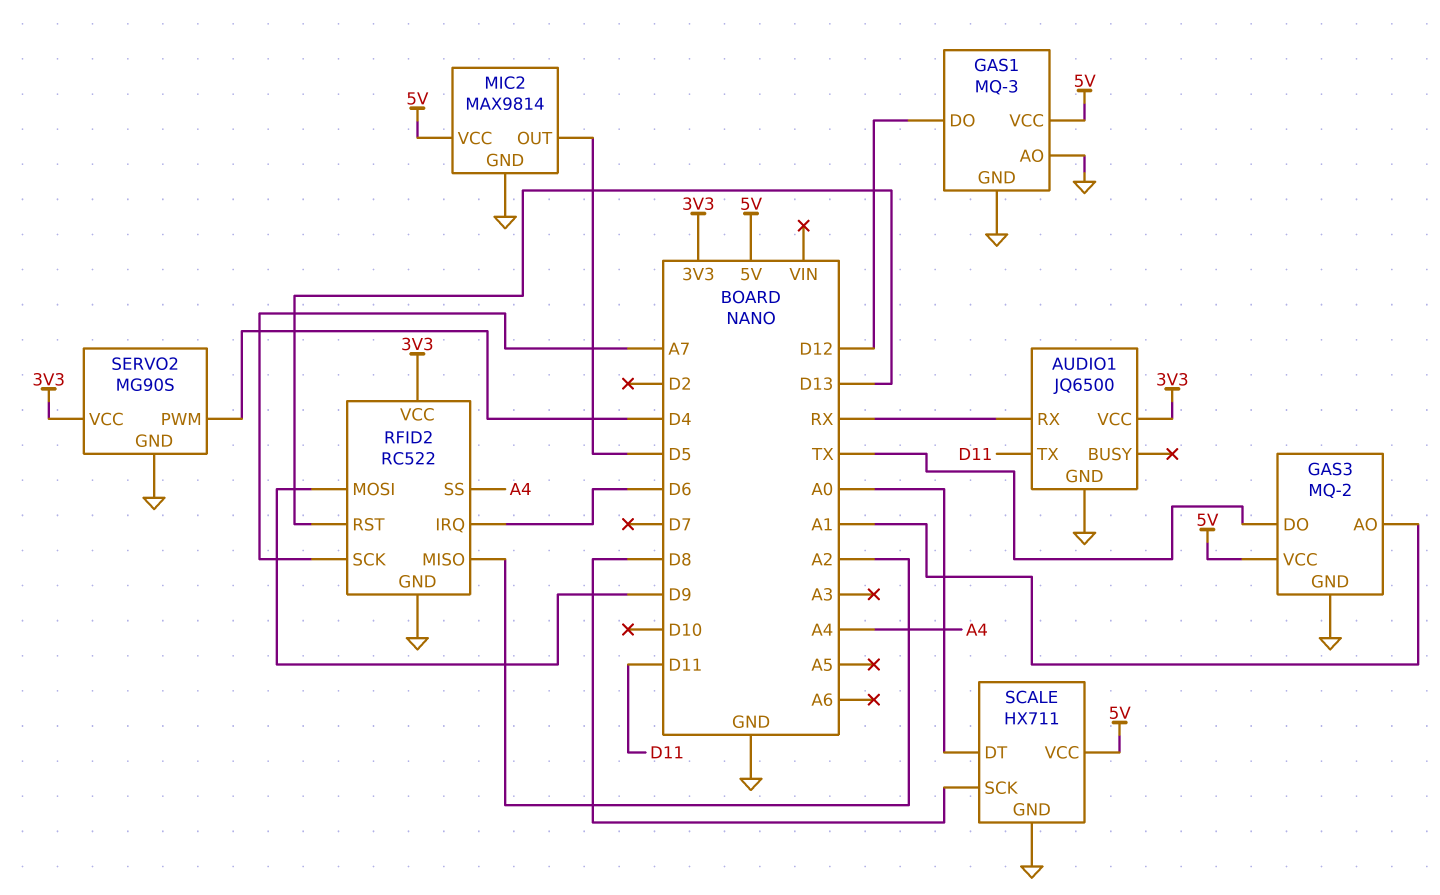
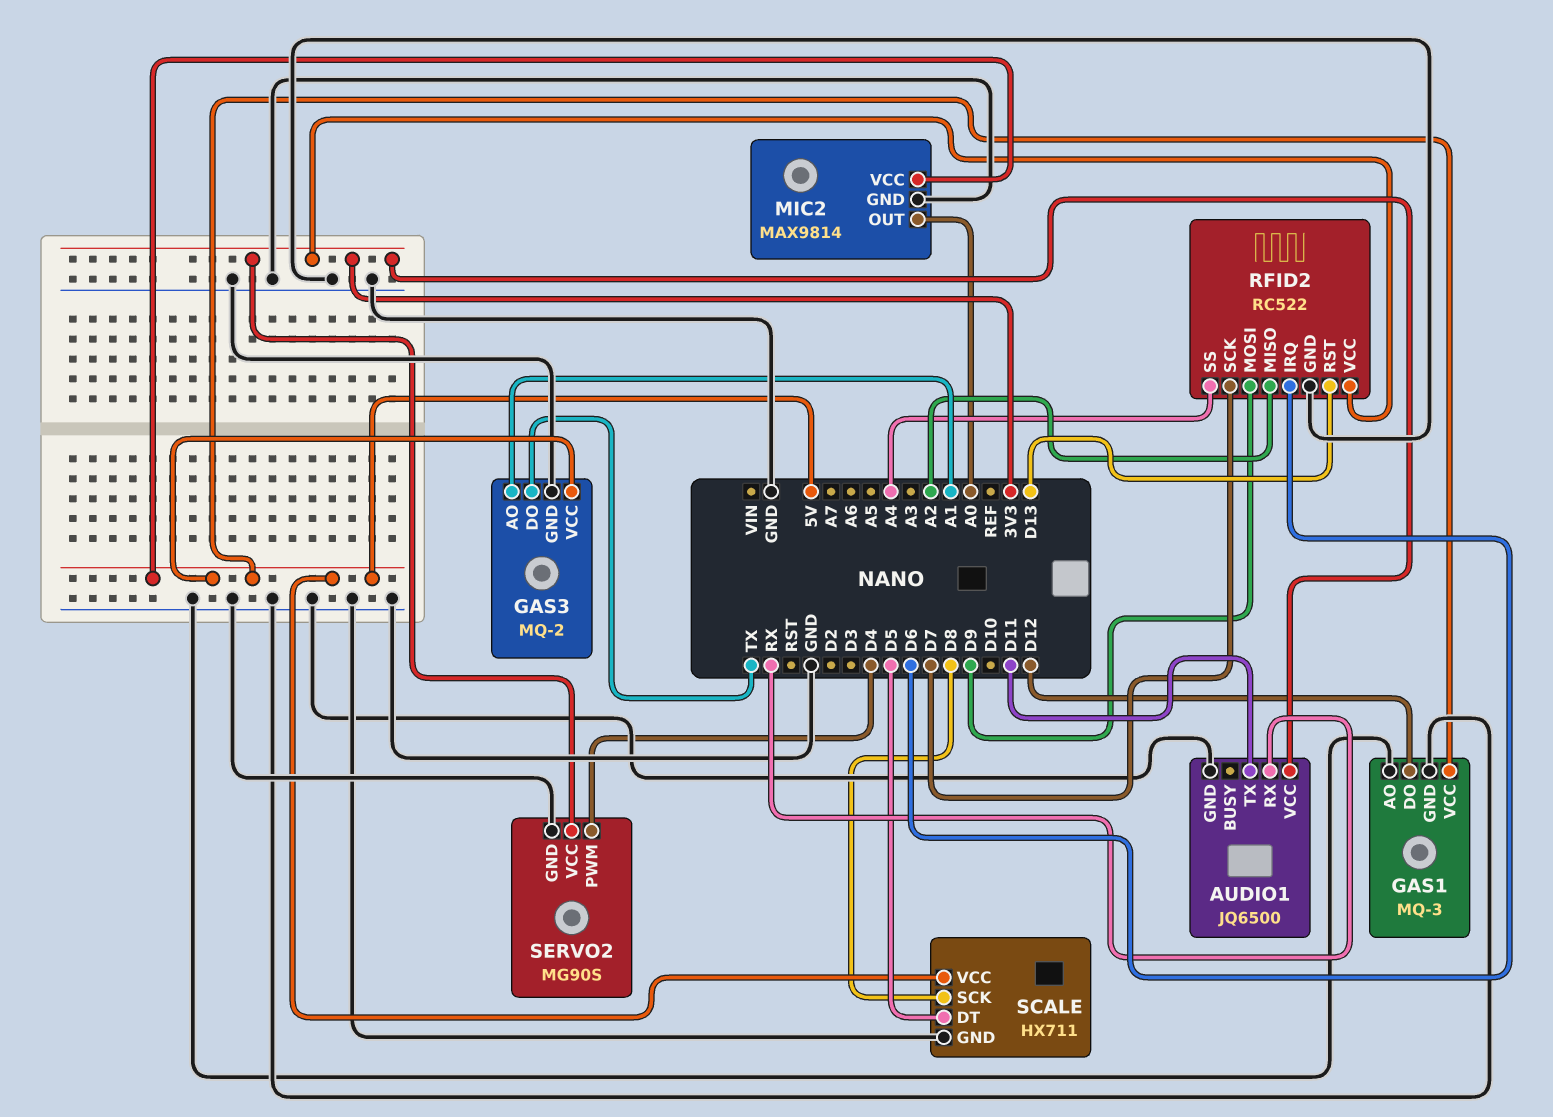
MIC2 pin OUT: D5 -> A0
RFID2 pin SCK: A7 -> D7
SCALE pin DT: A0 -> D5

